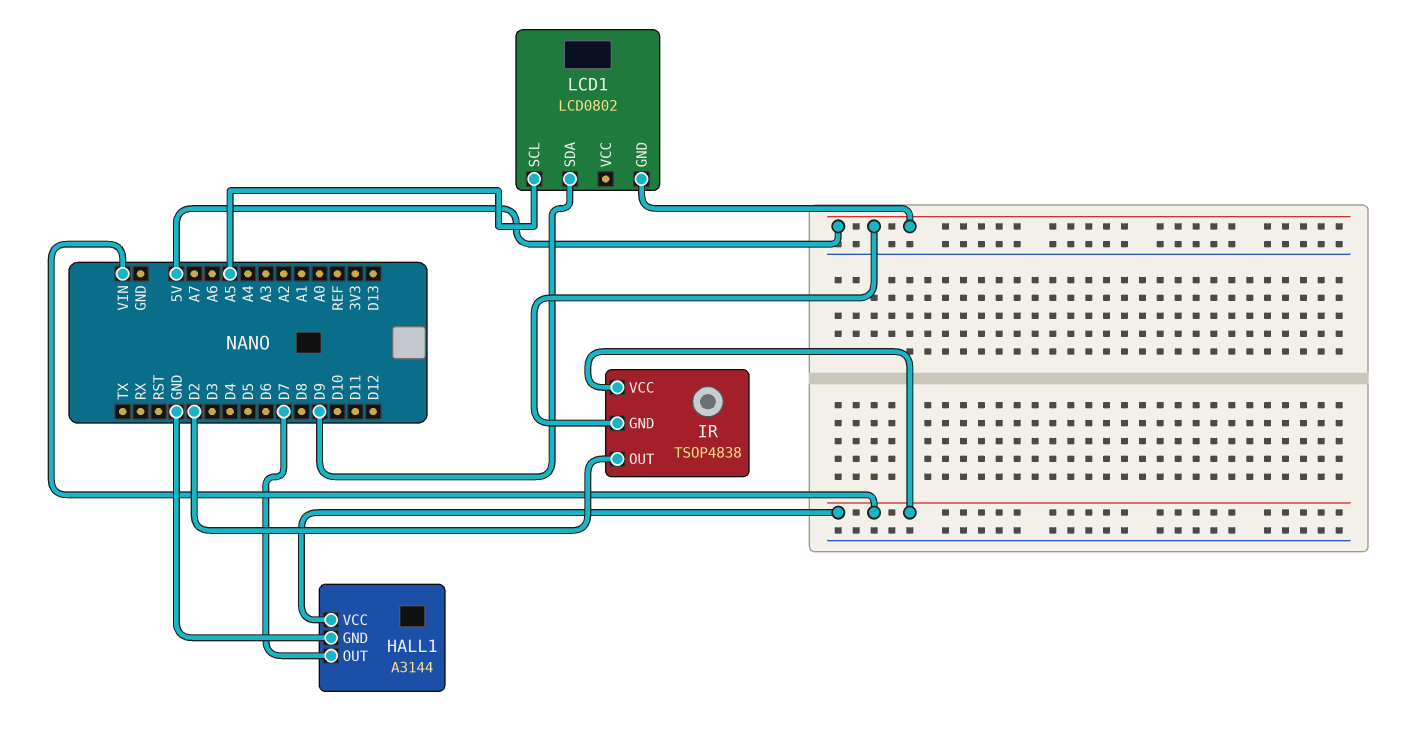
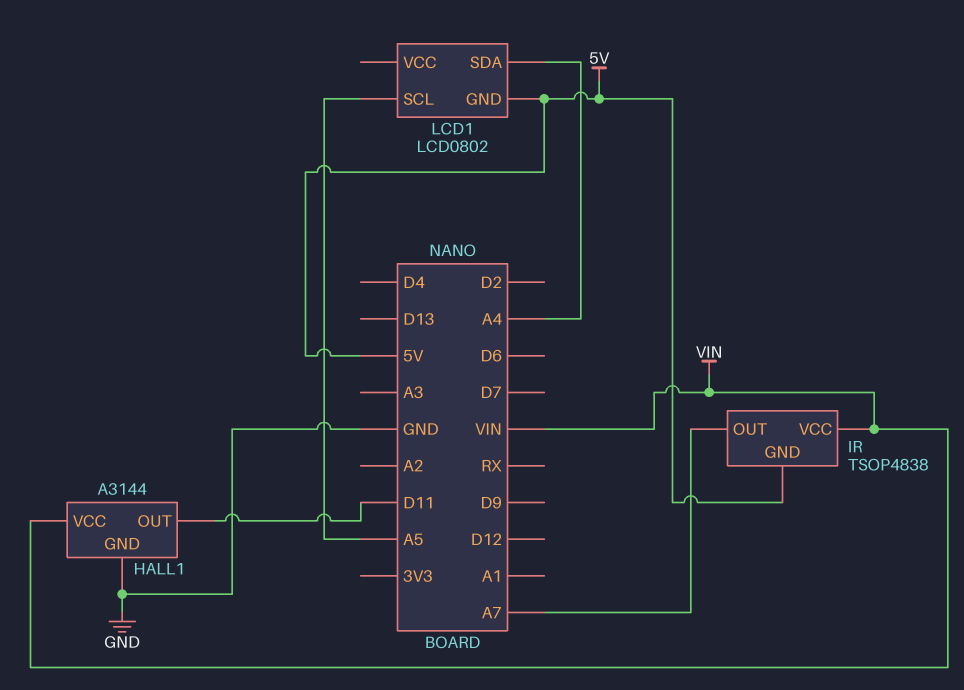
HALL1 pin OUT: D7 -> D11
IR pin OUT: D2 -> A7
LCD1 pin SDA: D9 -> A4

